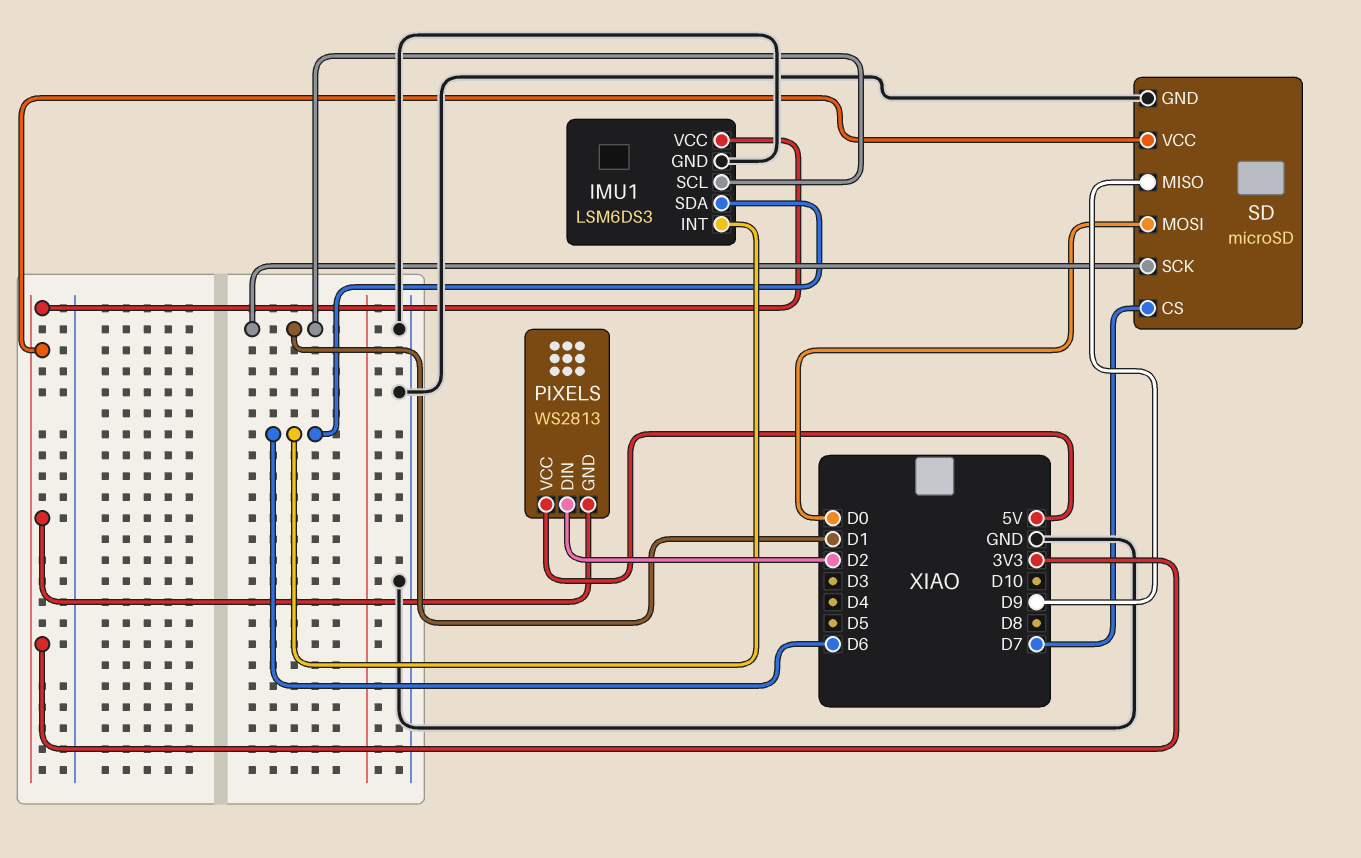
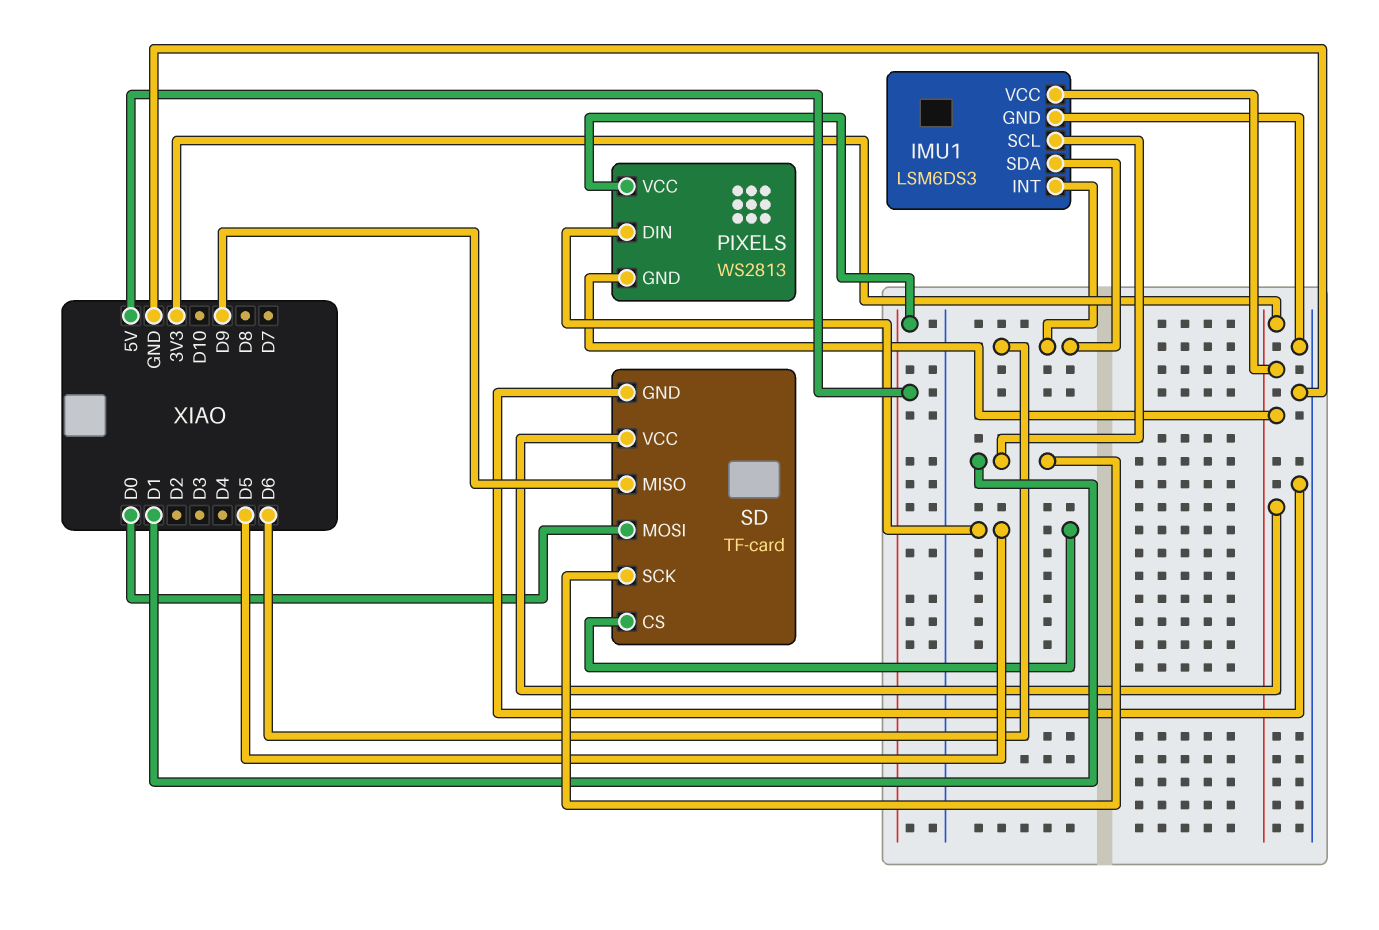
PIXELS pin DIN: D2 -> D5
SD: microSD -> TF-card
SD pin CS: D7 -> D5

